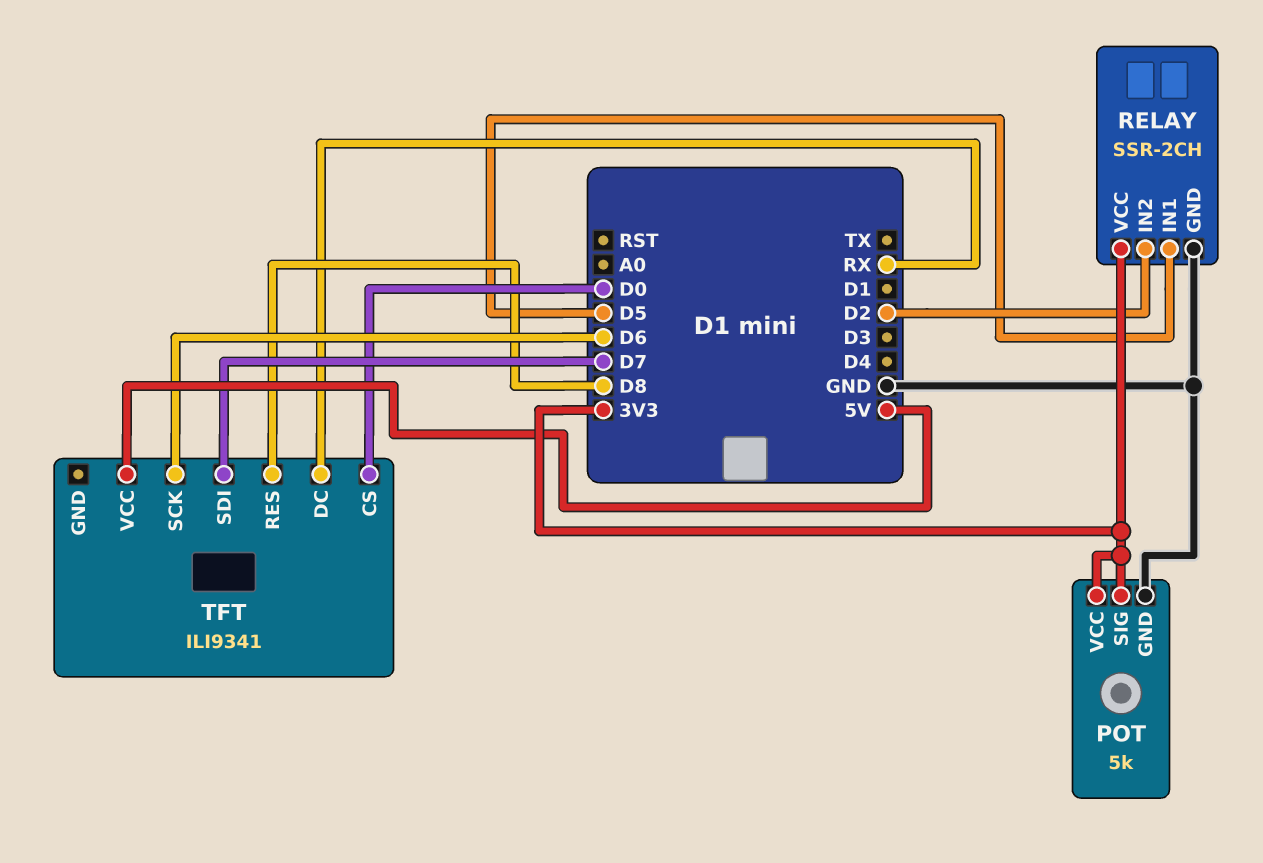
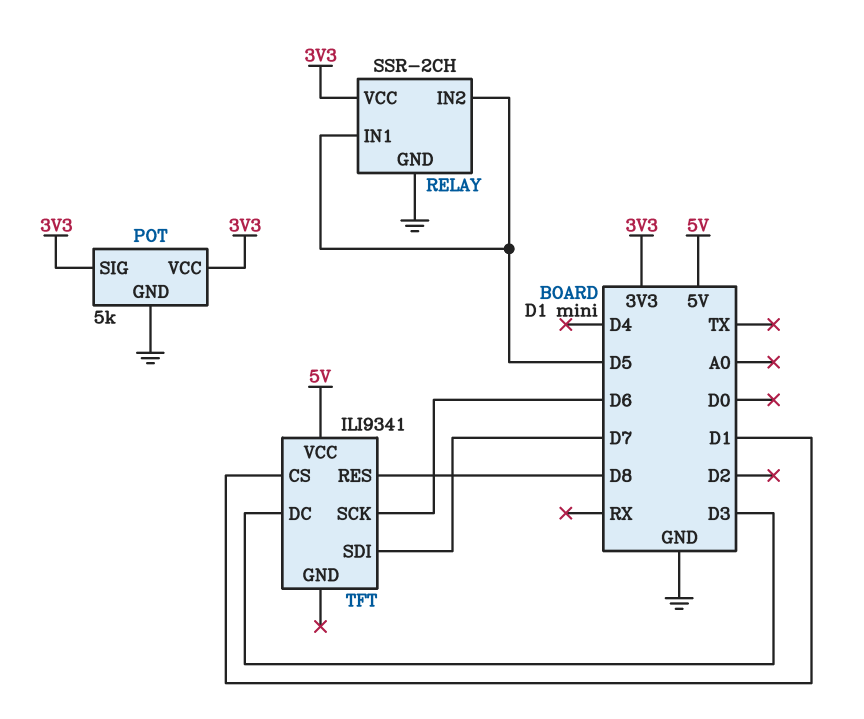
RELAY pin IN2: D2 -> D5
TFT pin CS: D0 -> D1
TFT pin DC: RX -> D3

